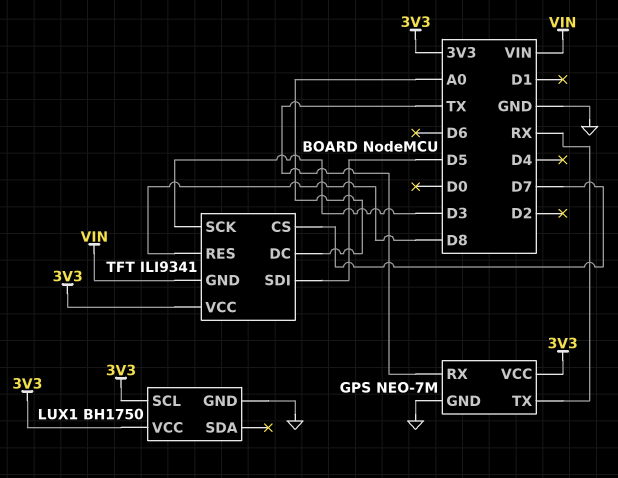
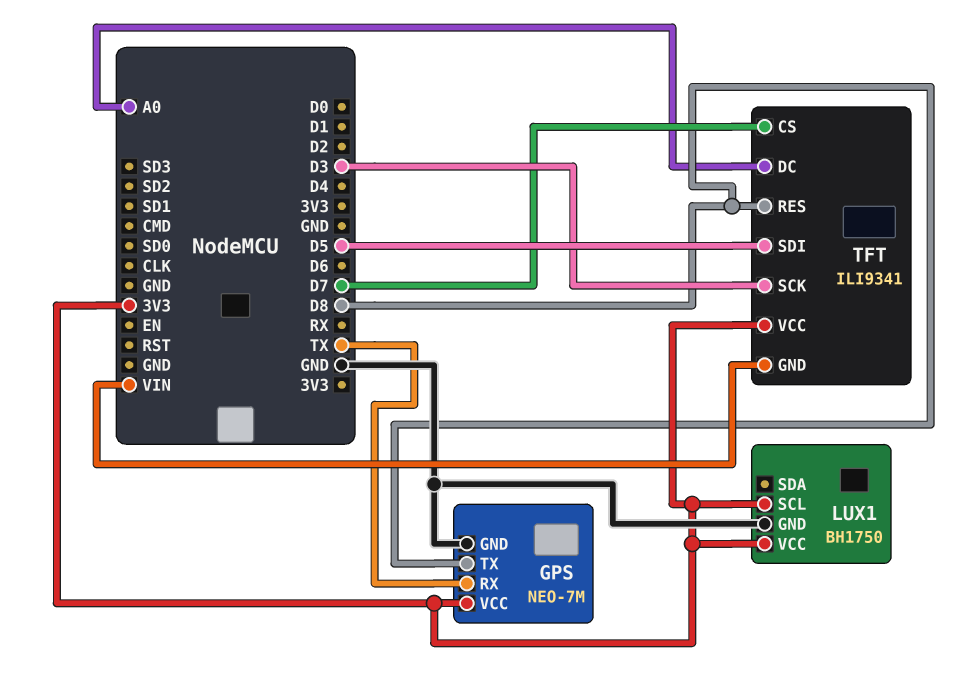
GPS pin TX: RX -> D8

